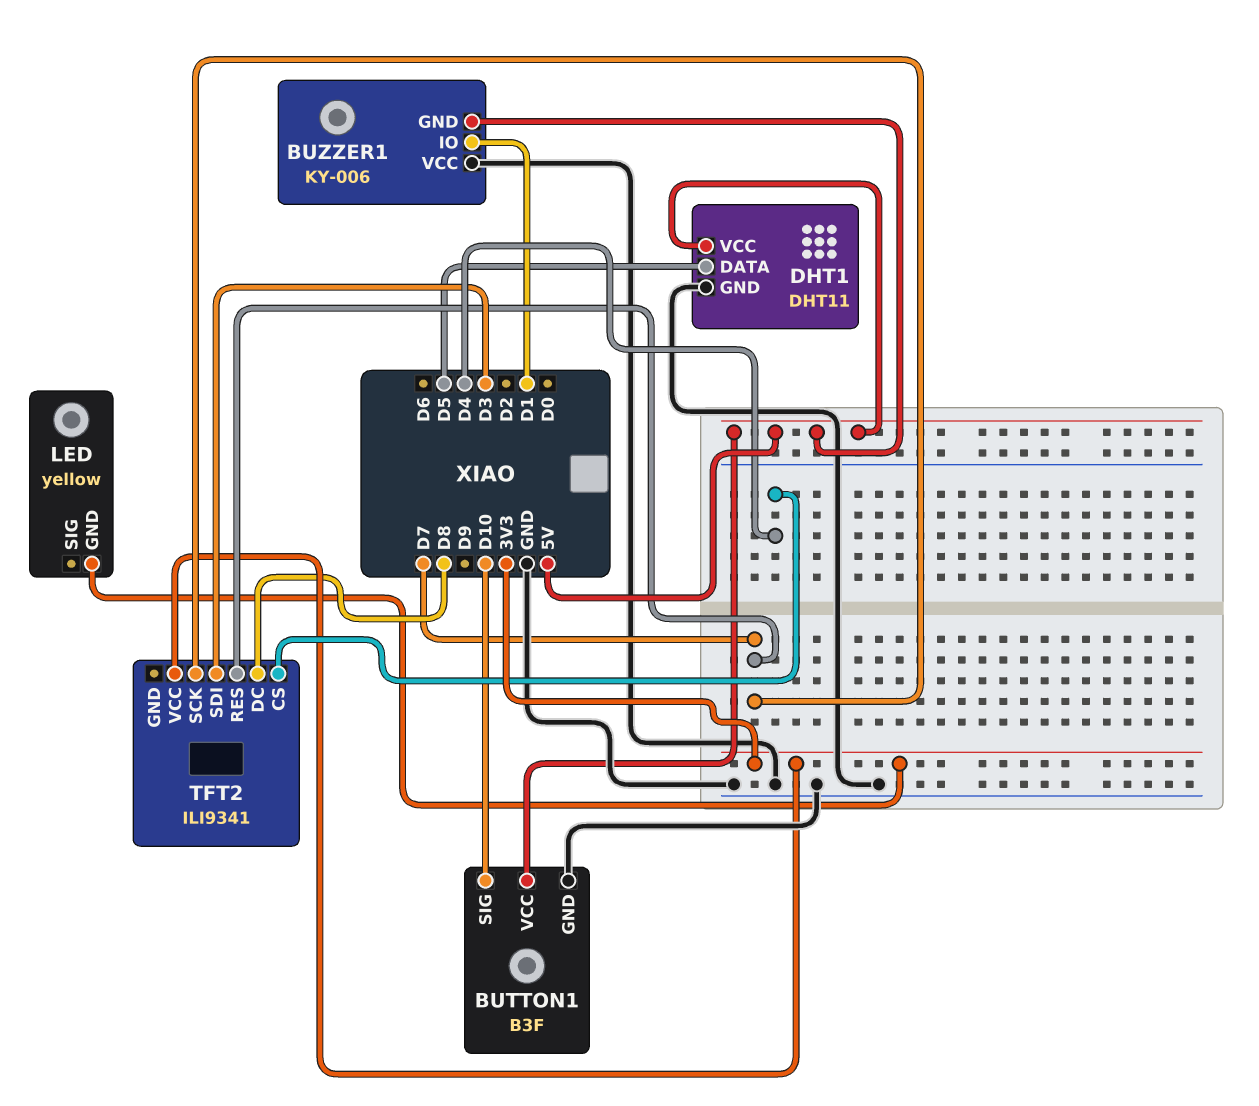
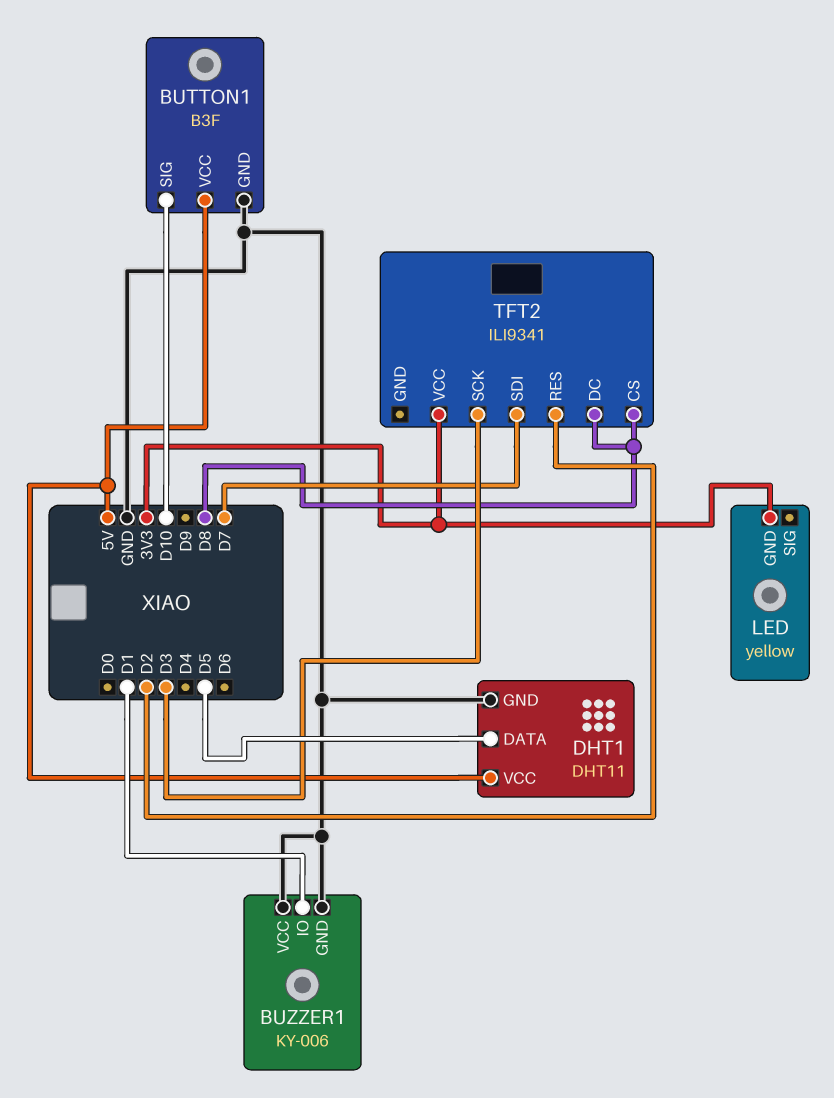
BUZZER1 pin GND: 5V -> GND
TFT2 pin CS: D4 -> D8
TFT2 pin RES: D7 -> D2
TFT2 pin SCK: D7 -> D3
TFT2 pin SDI: D3 -> D7

